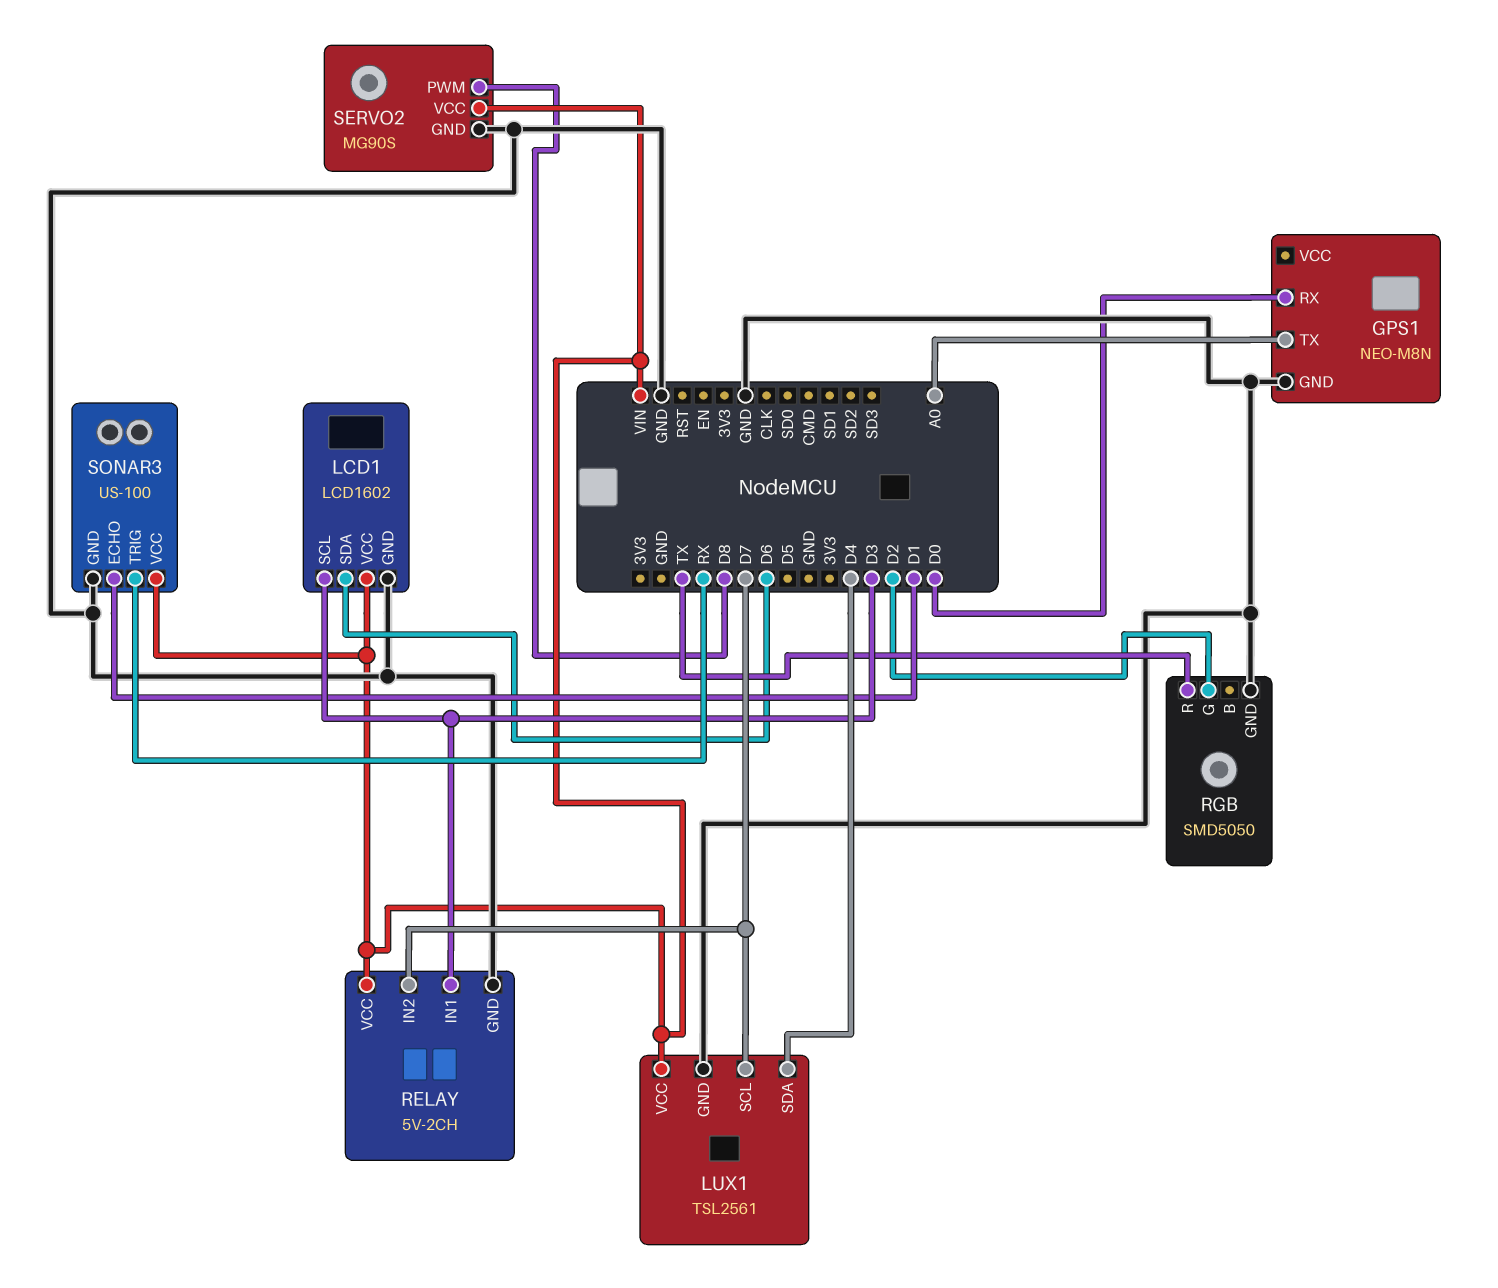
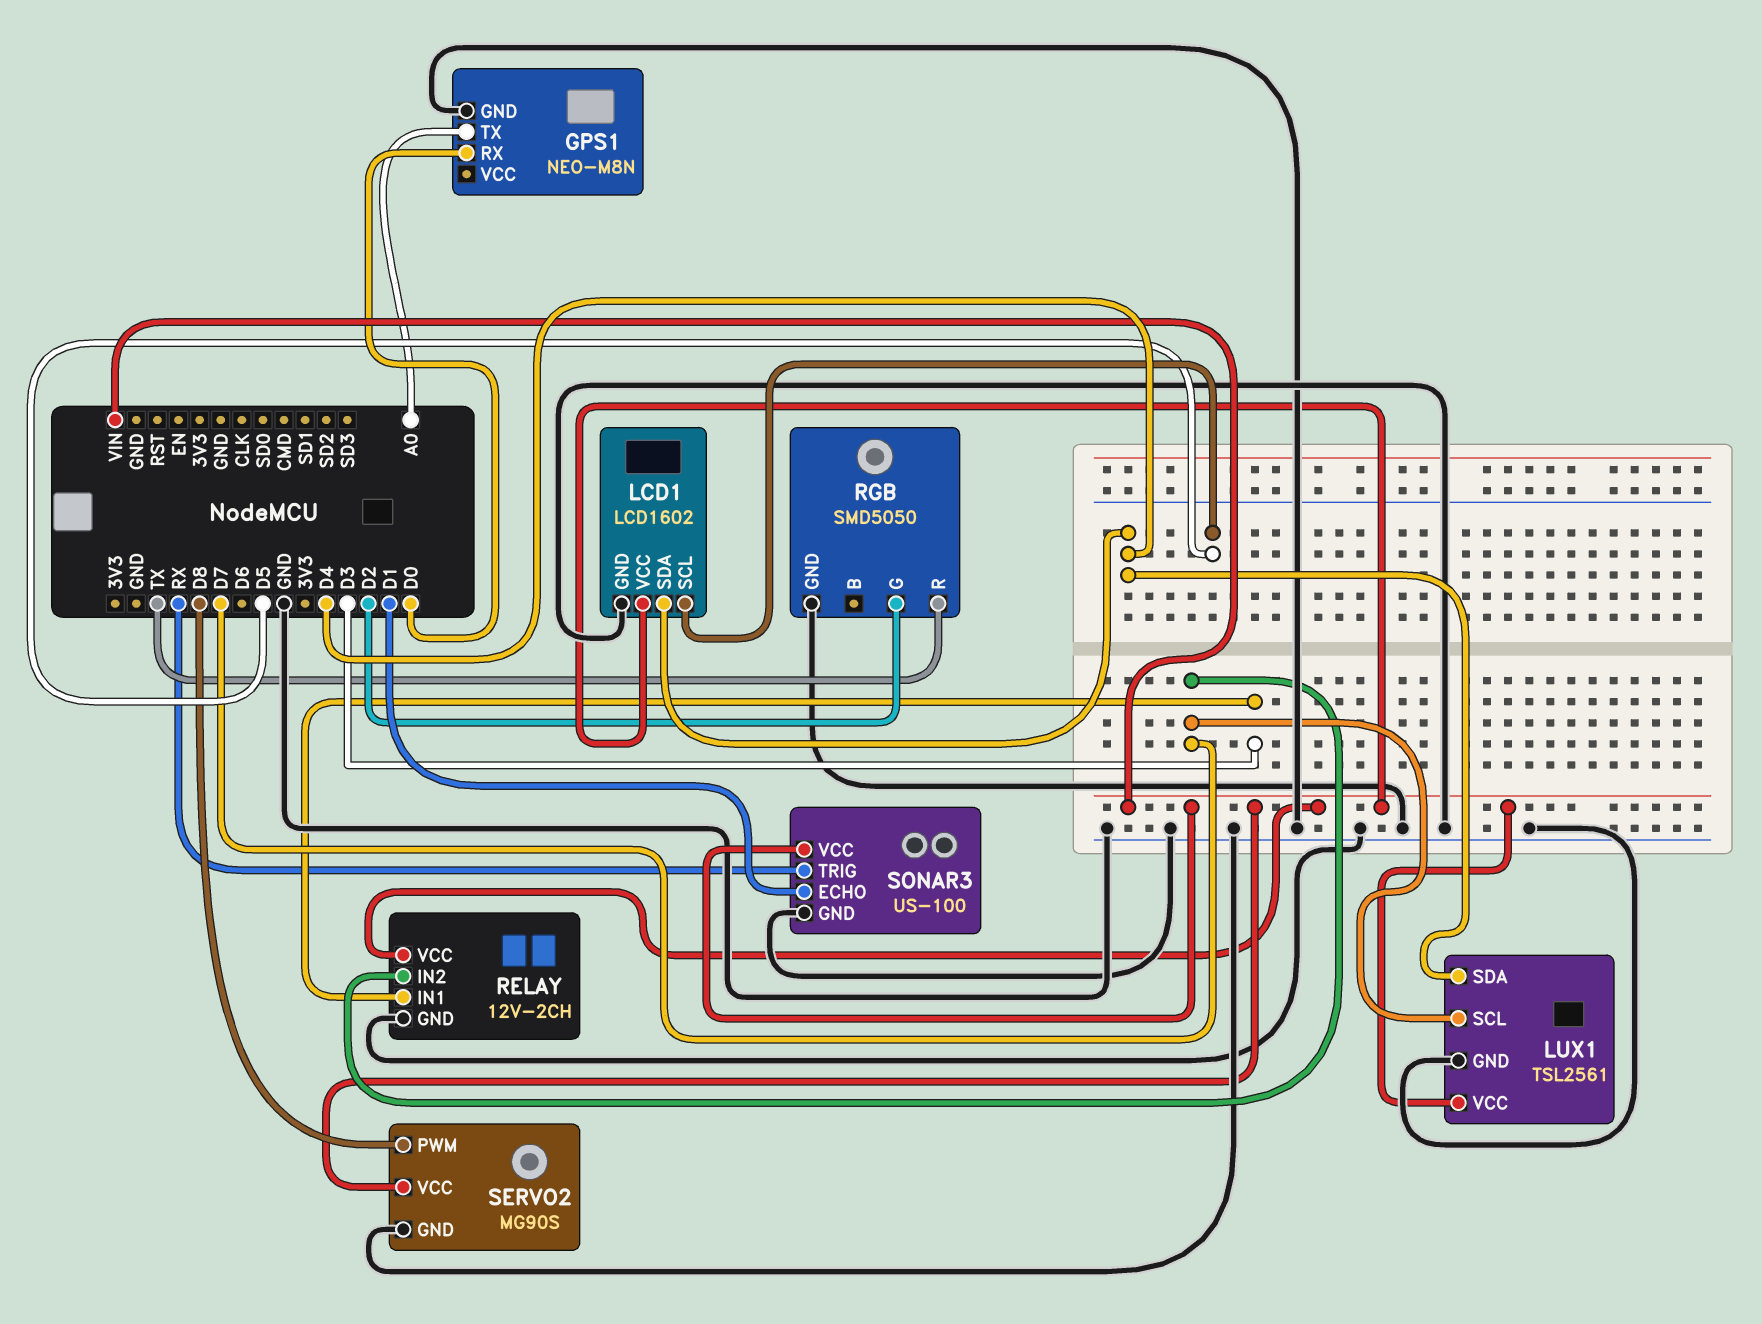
LCD1 pin SCL: D3 -> D5
LCD1 pin SDA: D6 -> D4
RELAY: 5V-2CH -> 12V-2CH

